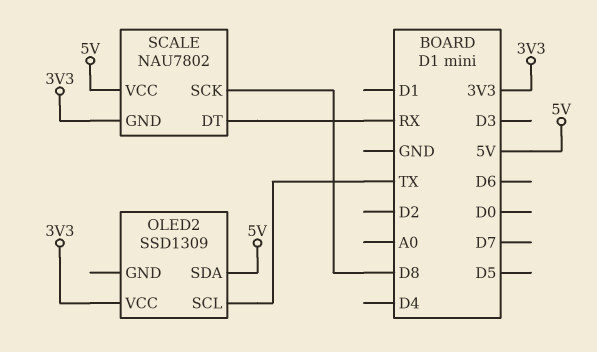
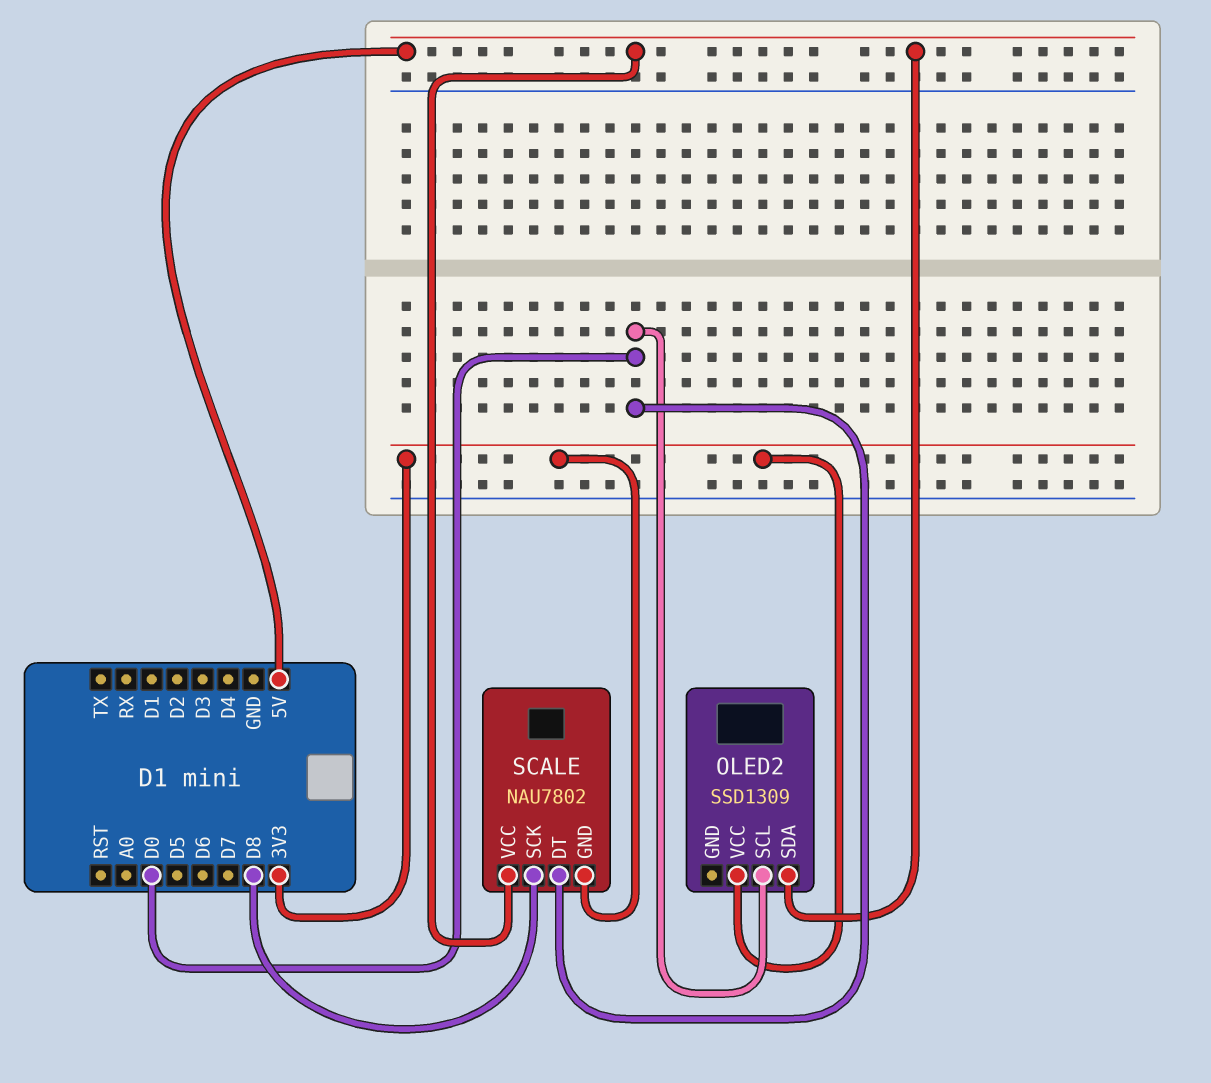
OLED2 pin SCL: TX -> D0
SCALE pin DT: RX -> D0

